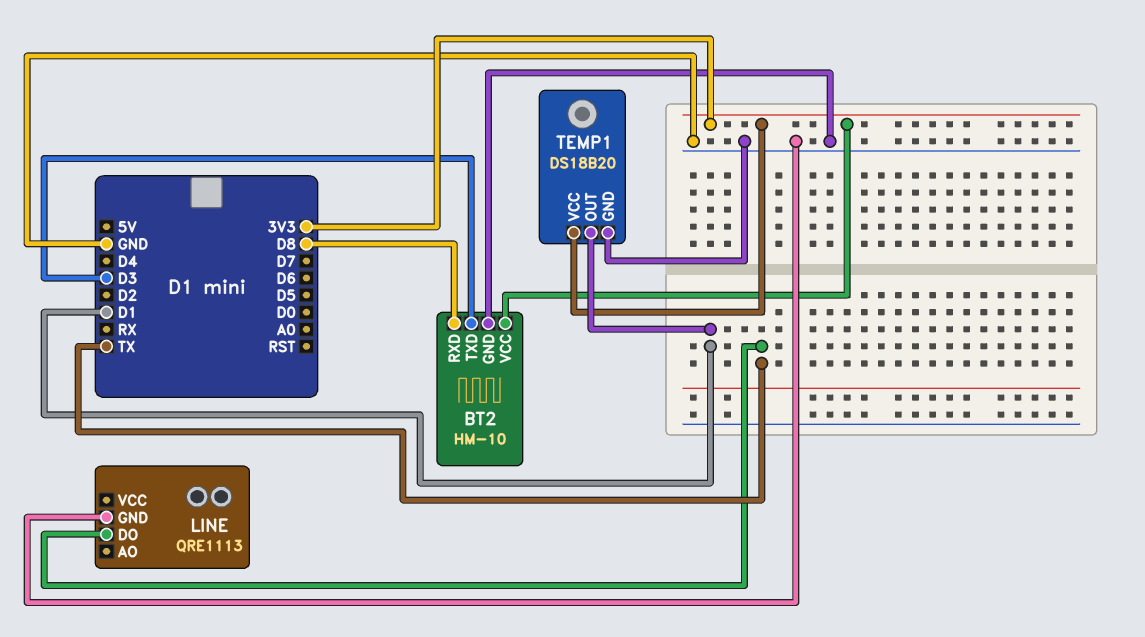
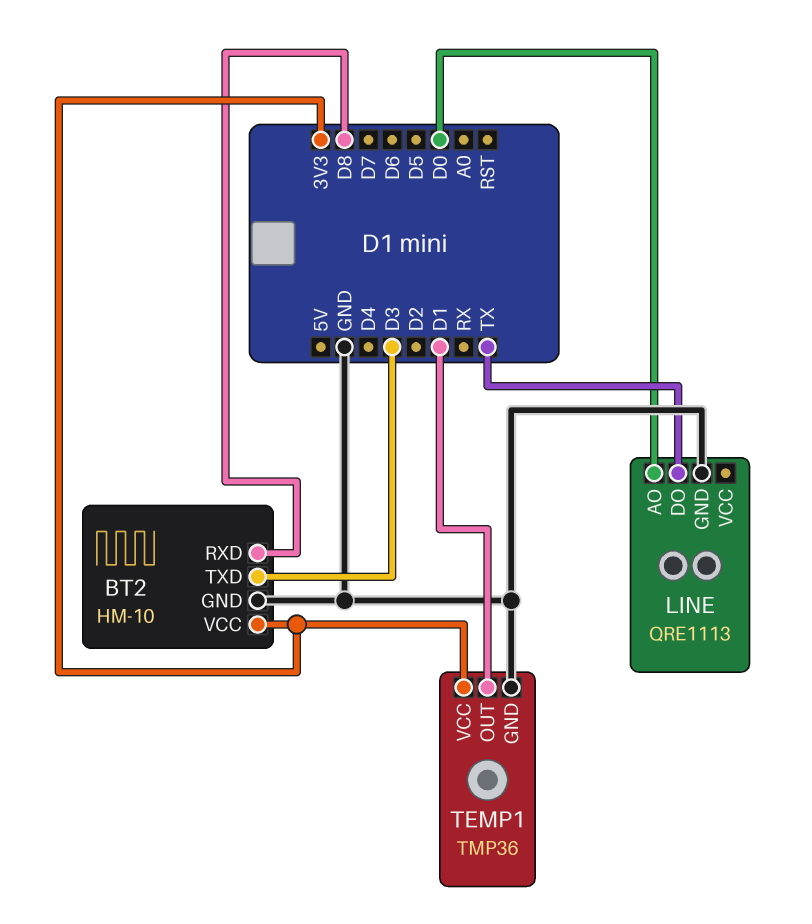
LINE pin AO: none -> D0
TEMP1: DS18B20 -> TMP36

